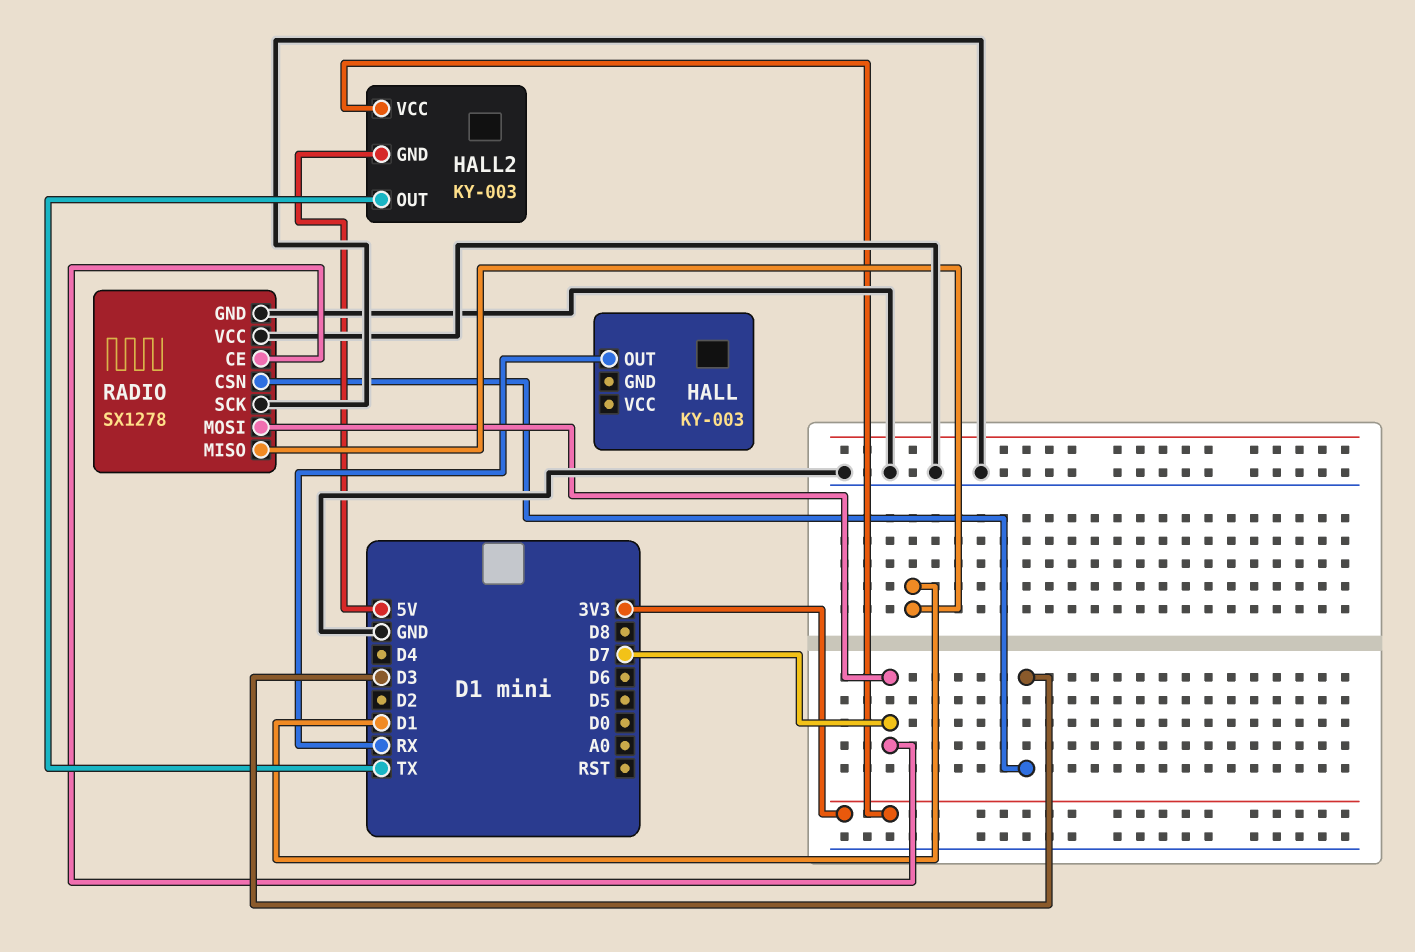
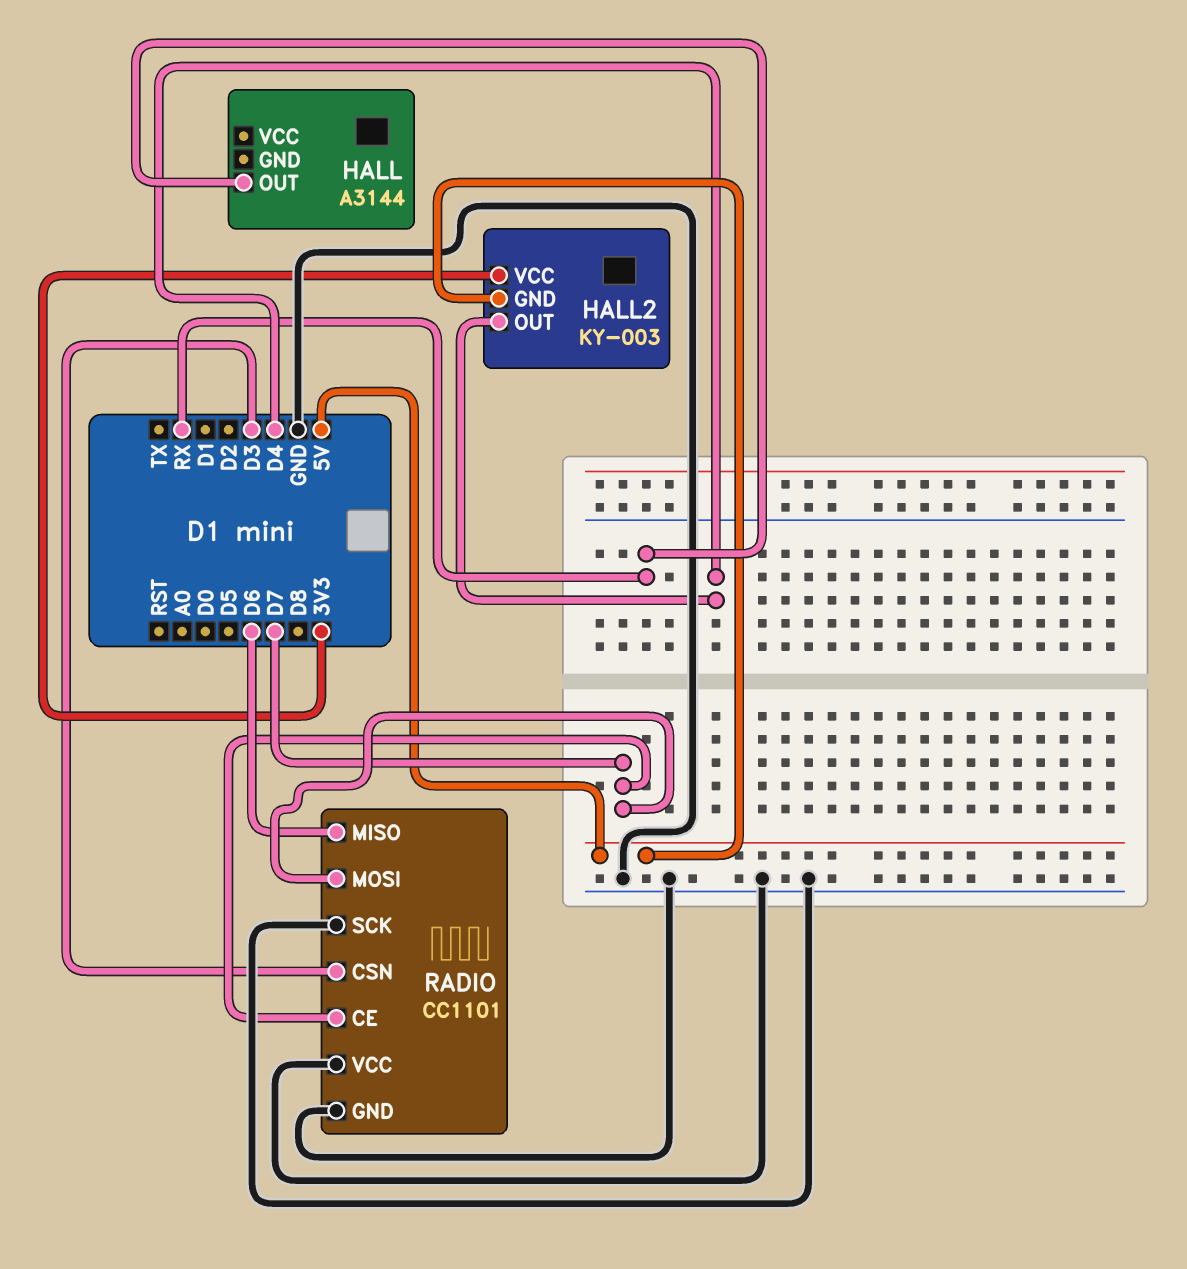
HALL: KY-003 -> A3144
HALL2 pin OUT: TX -> D4
RADIO: SX1278 -> CC1101
RADIO pin MISO: D1 -> D6

